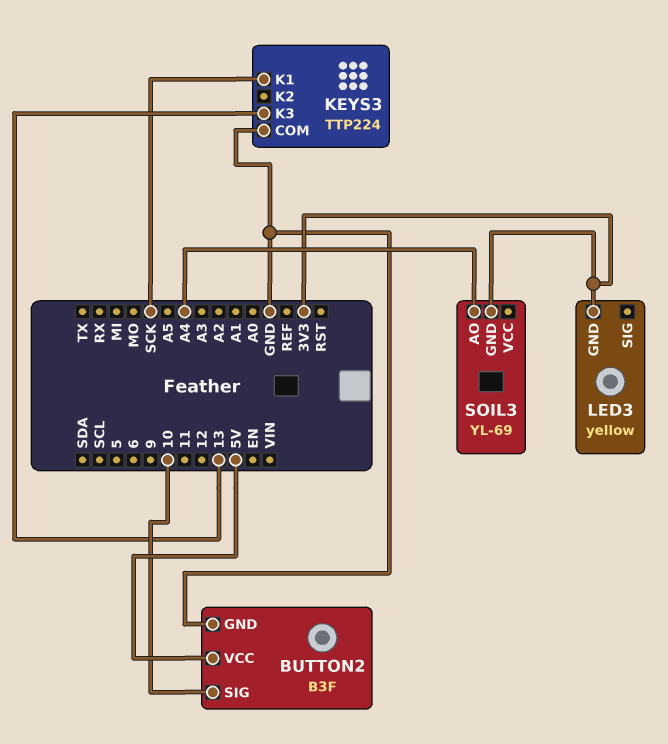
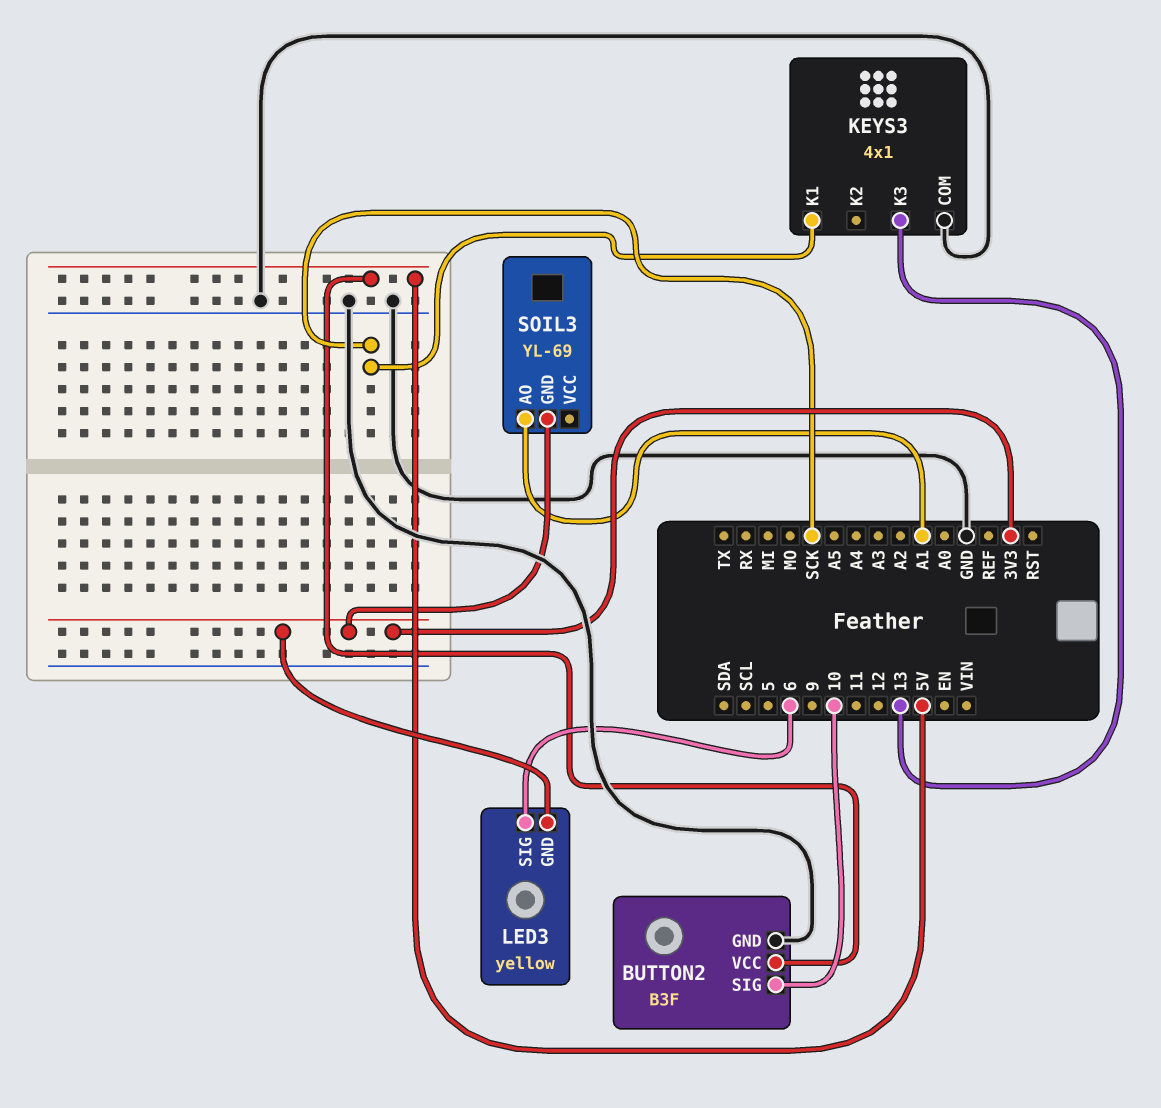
KEYS3: TTP224 -> 4x1
LED3 pin SIG: none -> 6
SOIL3 pin AO: A4 -> A1

